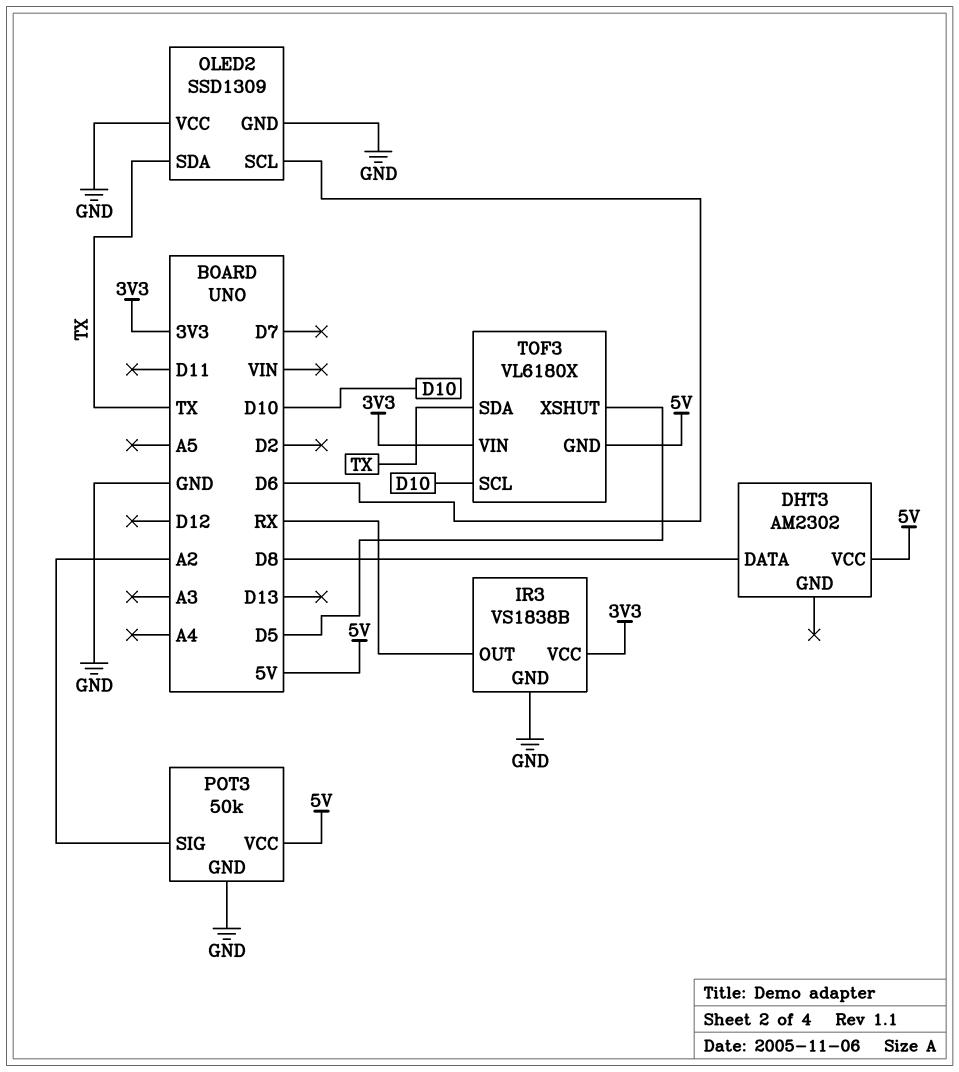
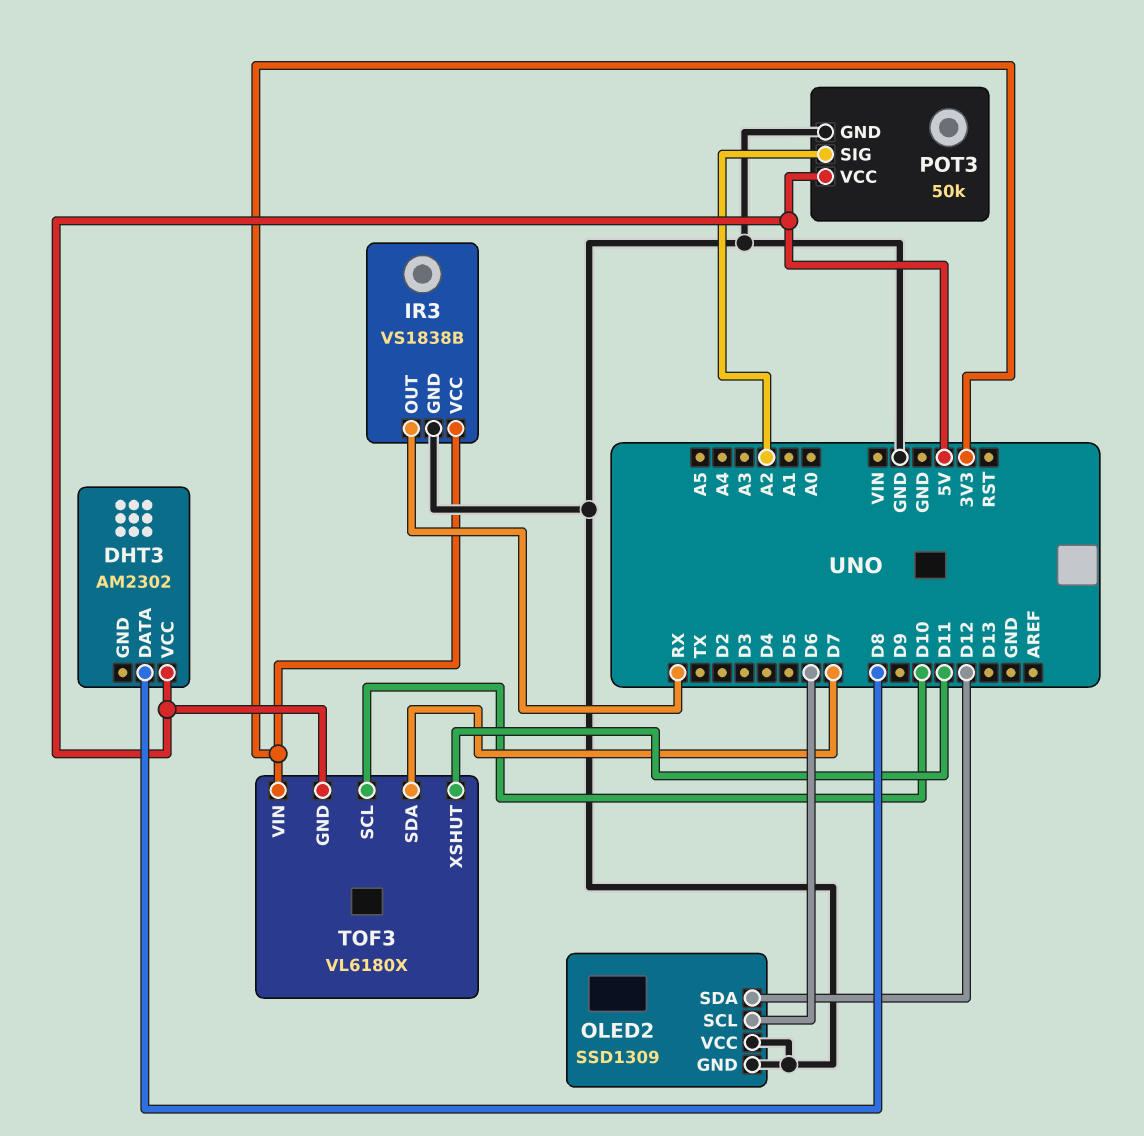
OLED2 pin SDA: TX -> D12
TOF3 pin SDA: TX -> D7
TOF3 pin XSHUT: D5 -> D11

